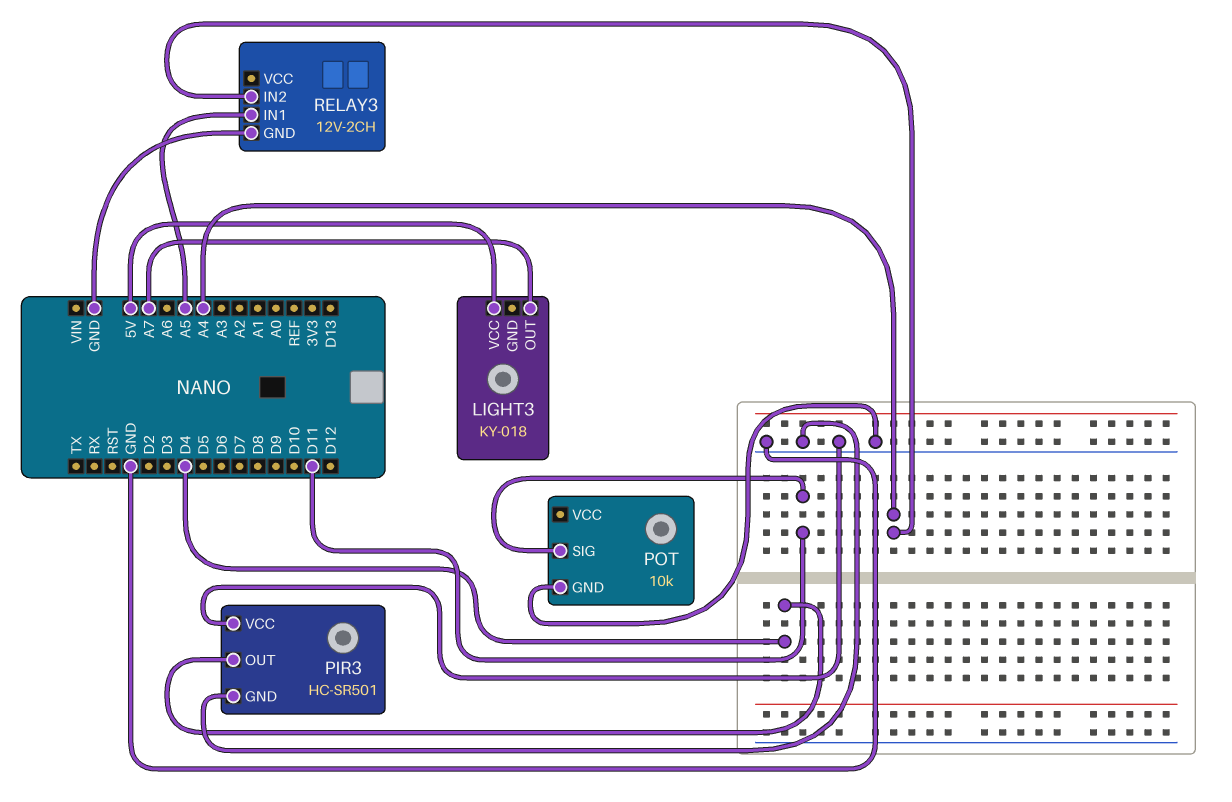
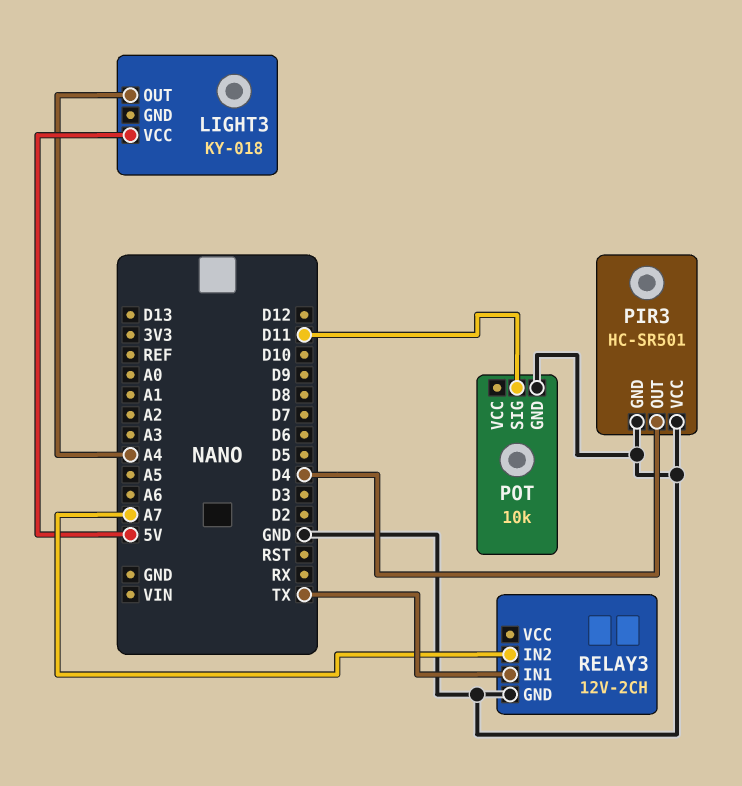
LIGHT3 pin OUT: A7 -> A4
RELAY3 pin IN1: A5 -> TX
RELAY3 pin IN2: A4 -> A7

